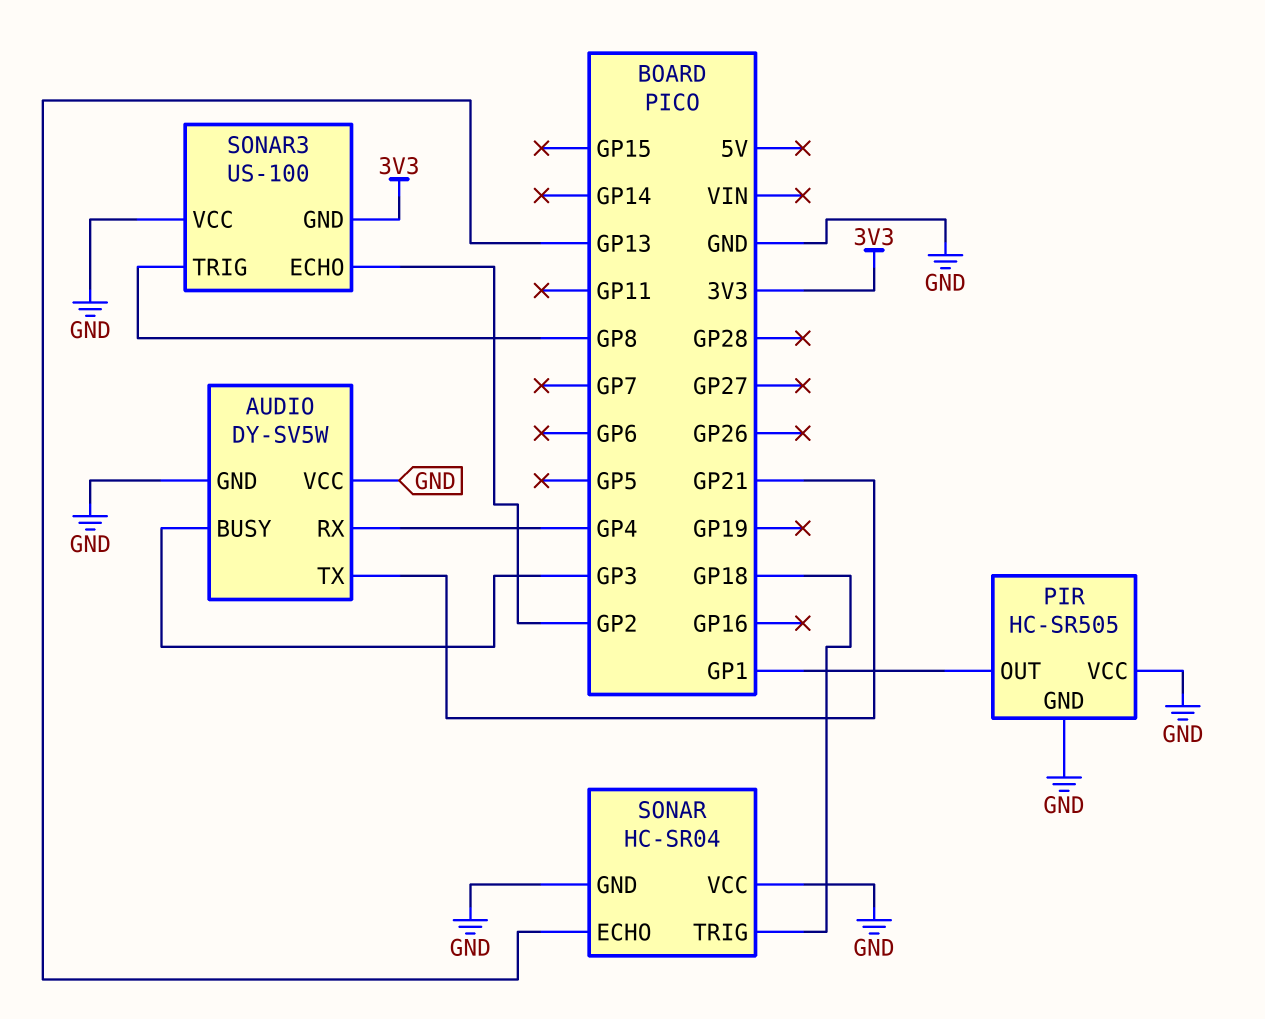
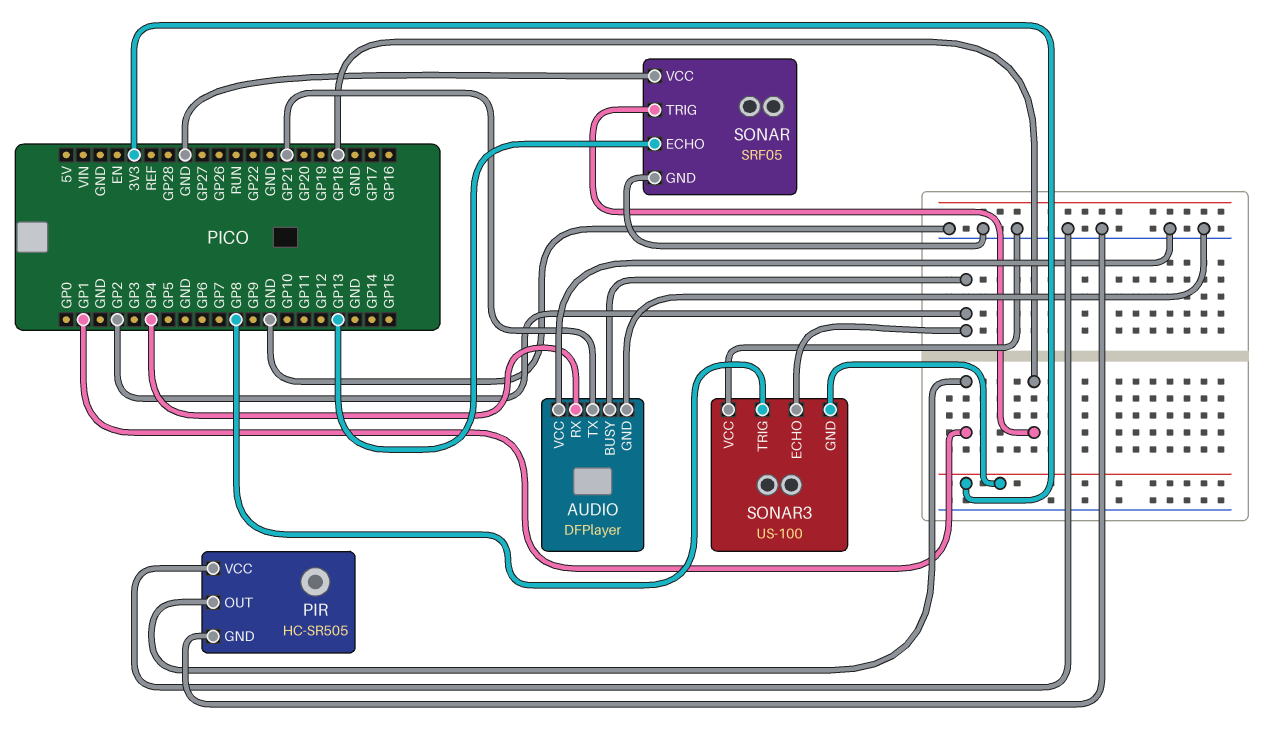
AUDIO: DY-SV5W -> DFPlayer
AUDIO pin BUSY: GP3 -> GP2
SONAR: HC-SR04 -> SRF05

